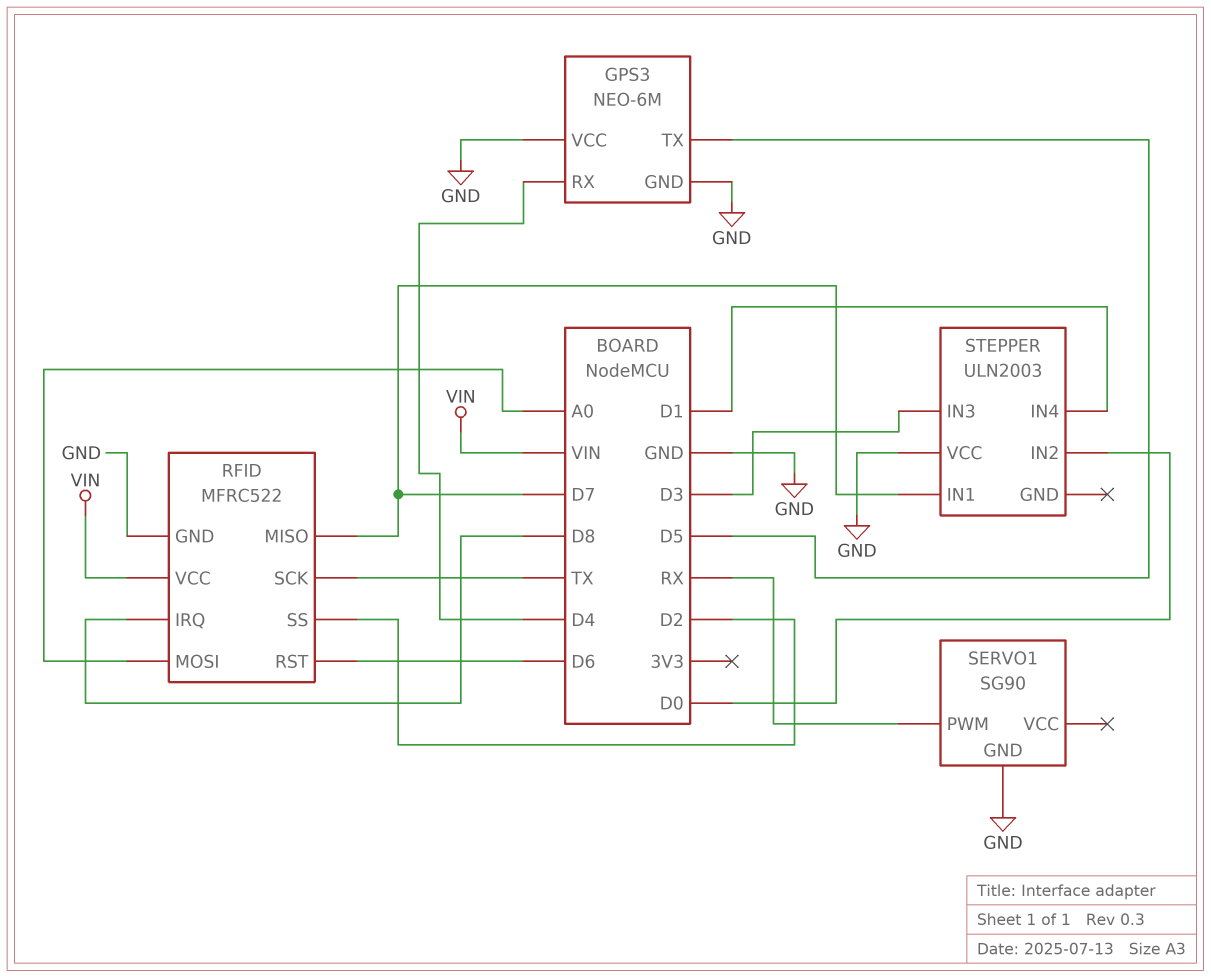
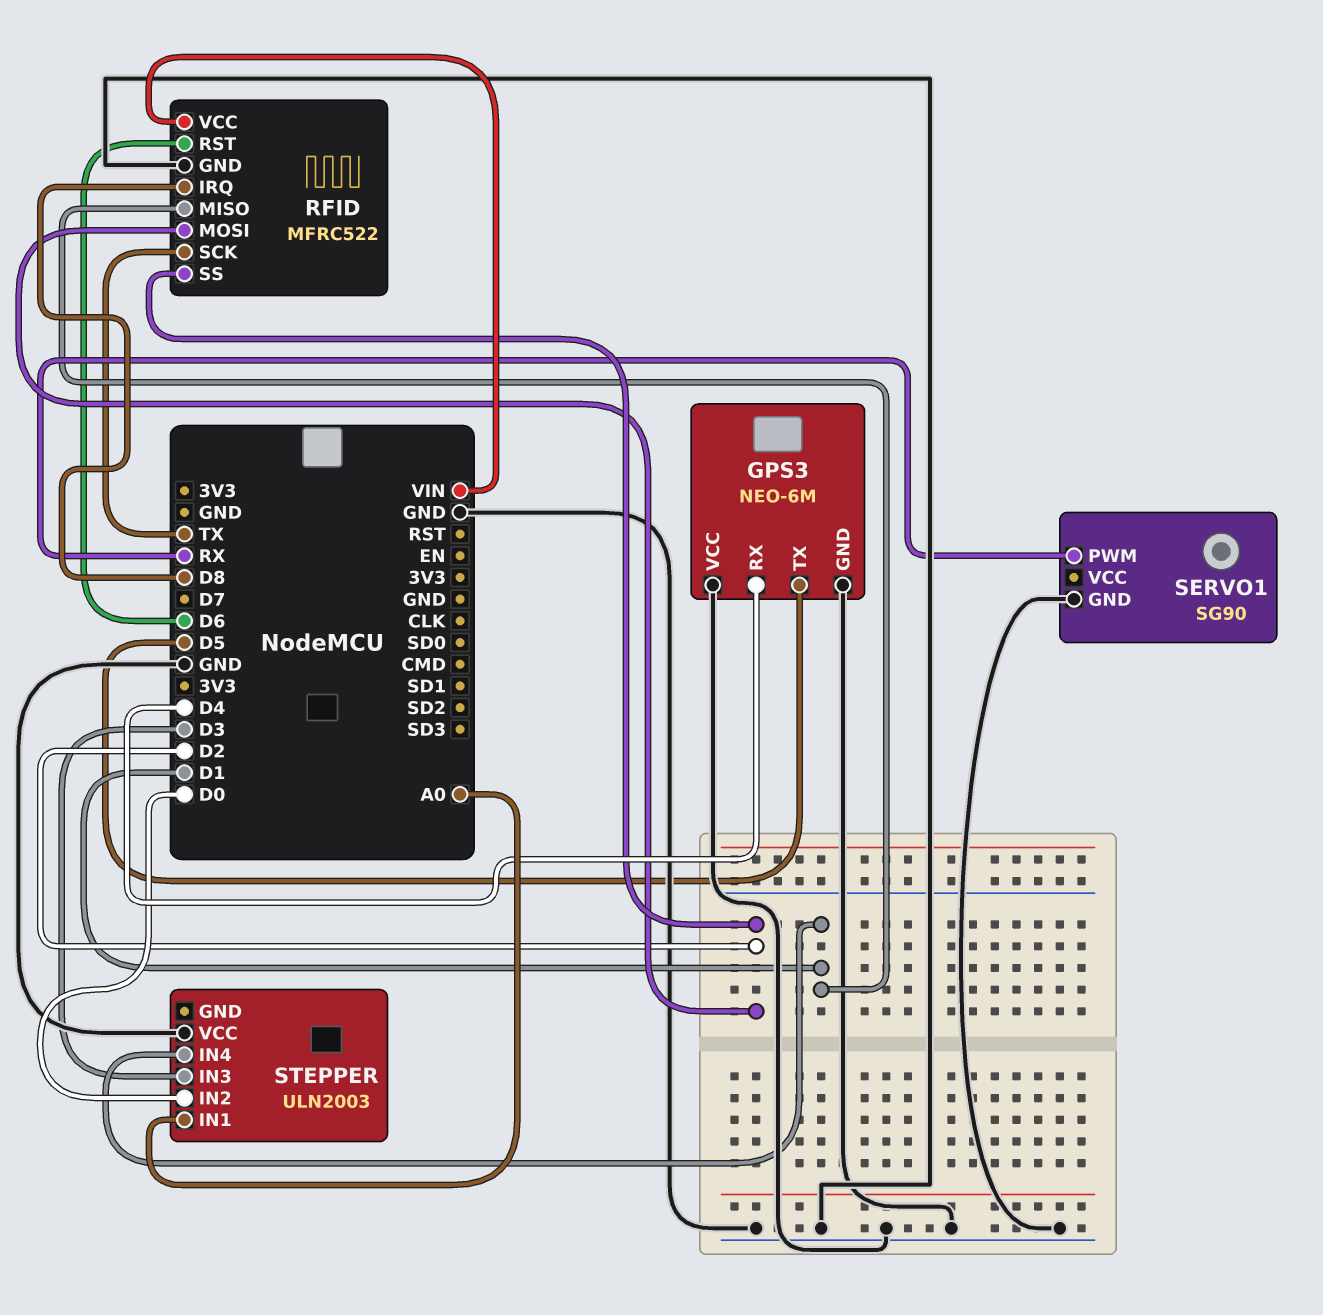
RFID pin MISO: D7 -> D1
RFID pin MOSI: A0 -> D2
STEPPER pin IN1: D7 -> A0

